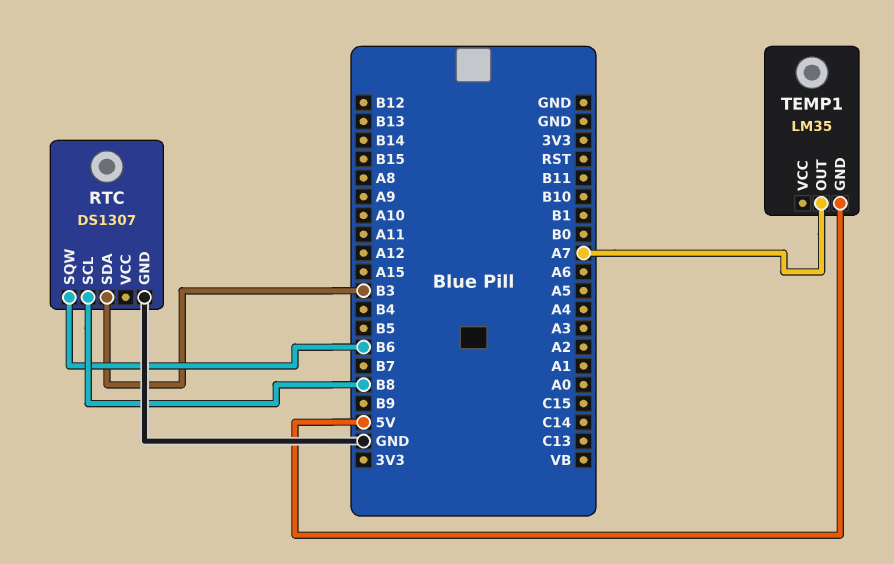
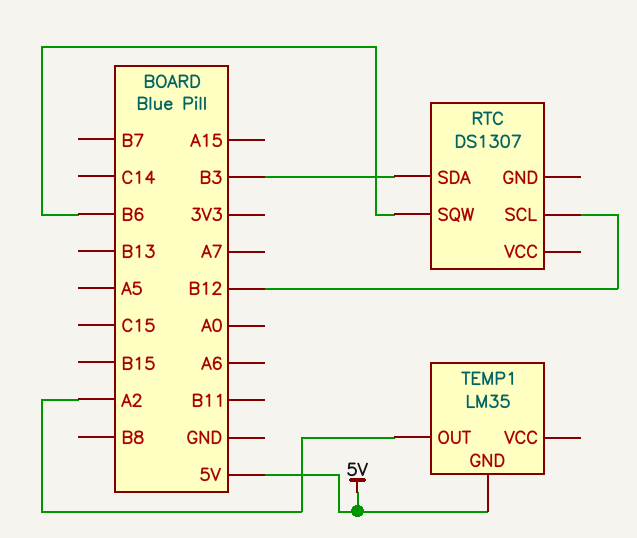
RTC pin GND: GND -> none
RTC pin SCL: B8 -> B12
TEMP1 pin OUT: A7 -> A2

